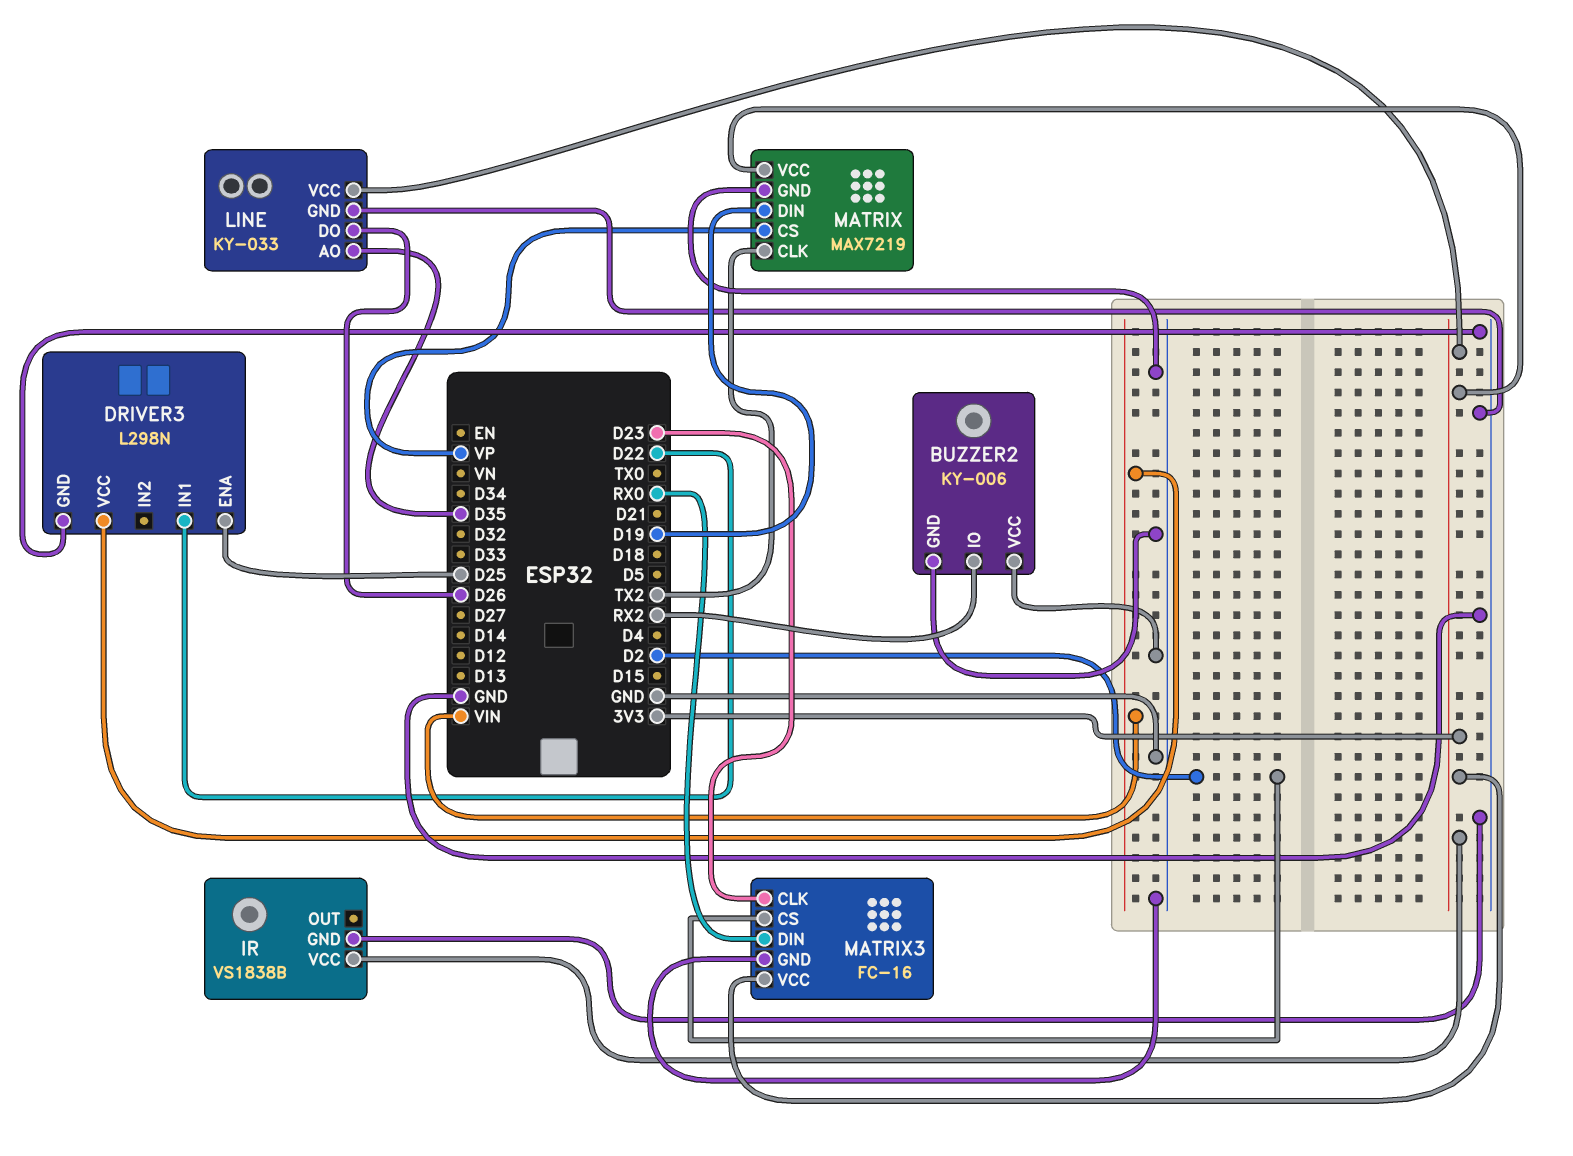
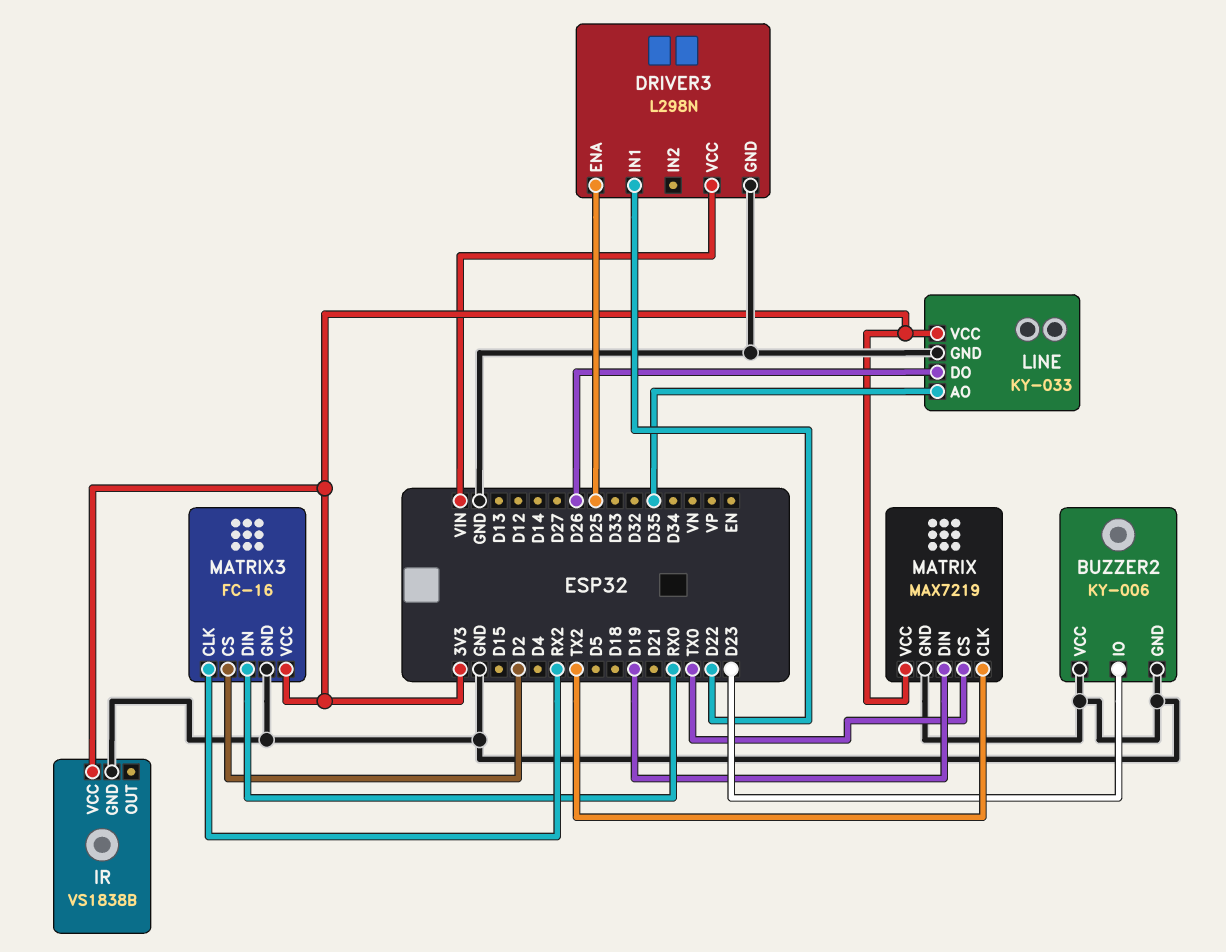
BUZZER2 pin IO: RX2 -> D23
MATRIX pin CS: VP -> TX0
MATRIX3 pin CLK: D23 -> RX2

